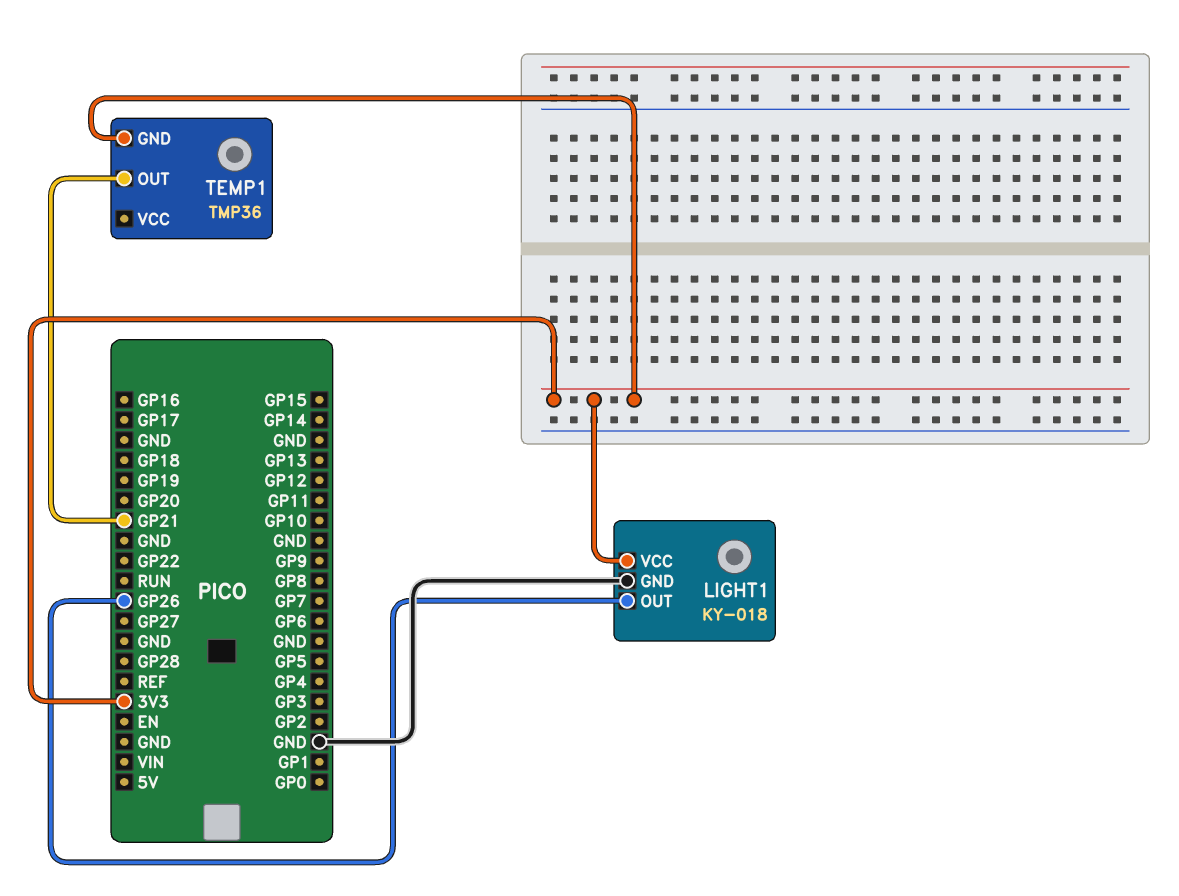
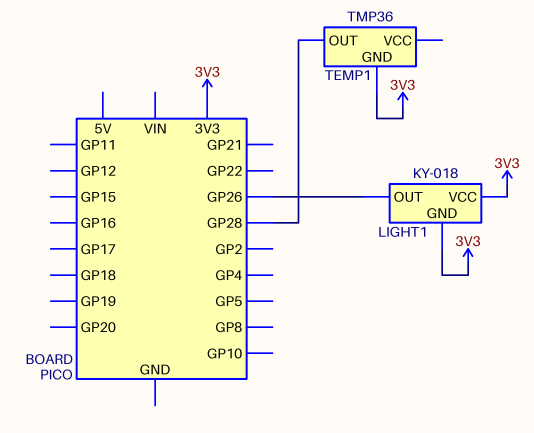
LIGHT1 pin GND: GND -> 3V3
TEMP1 pin OUT: GP21 -> GP28

